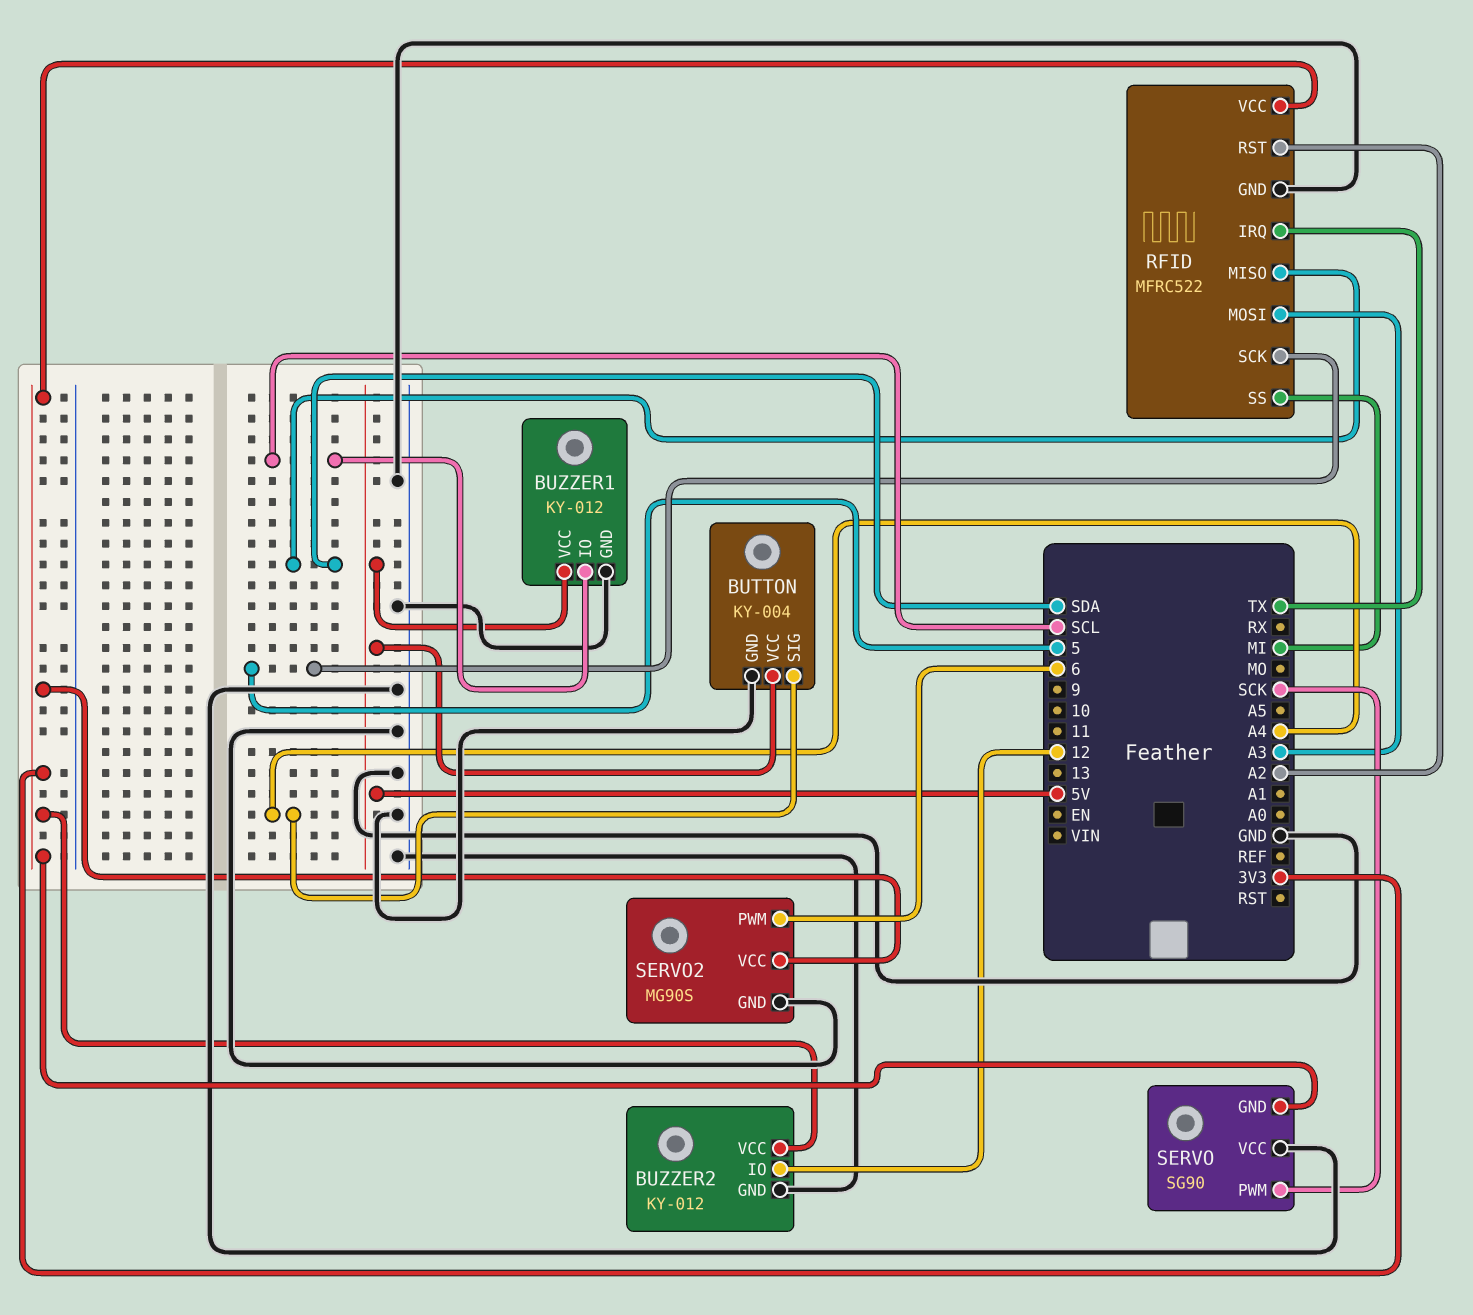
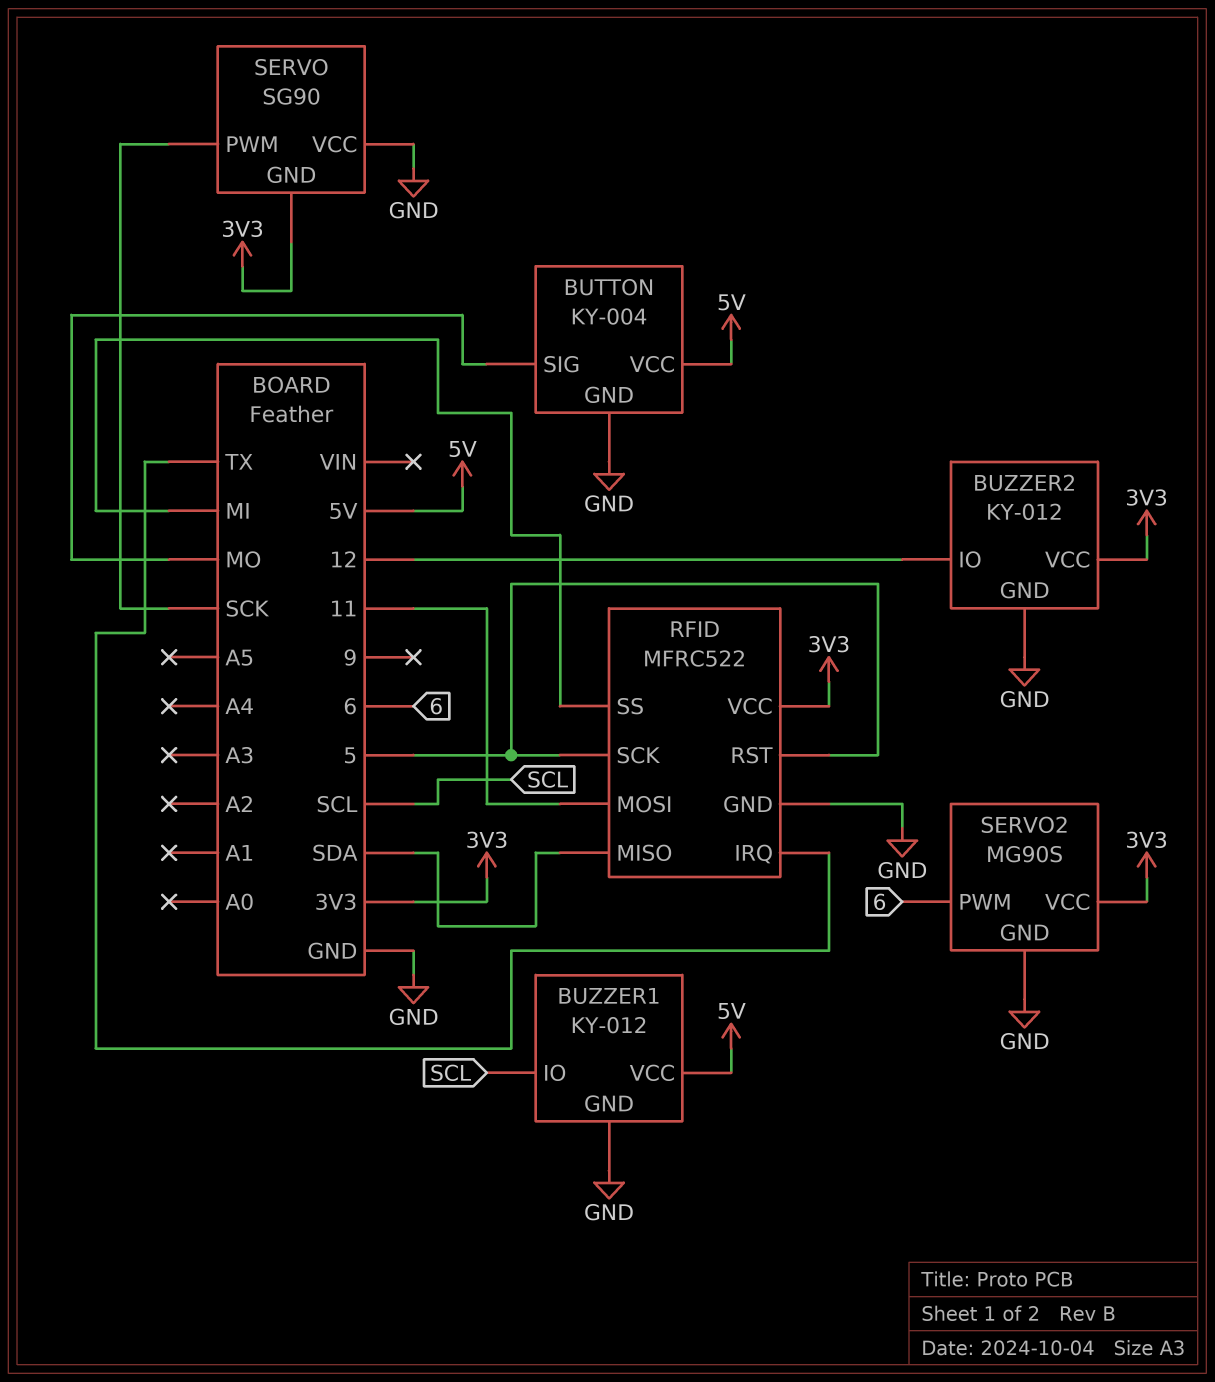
BUTTON pin SIG: A4 -> MO
RFID pin MOSI: A3 -> 11
RFID pin RST: A2 -> 5

